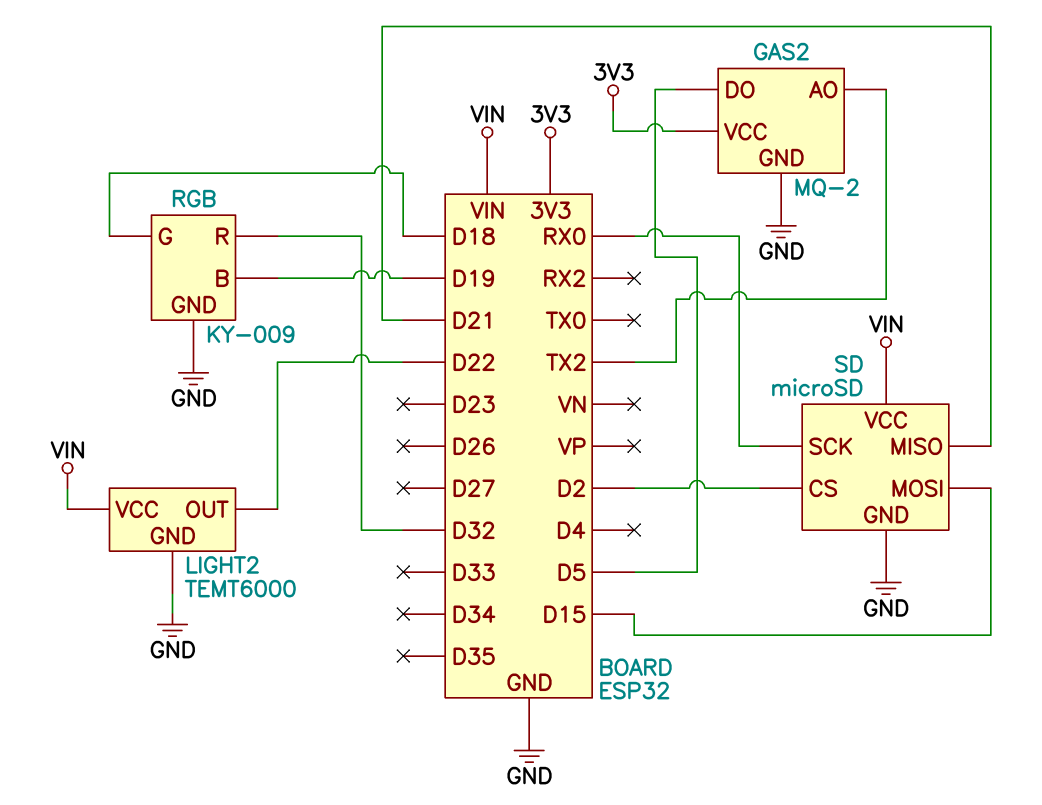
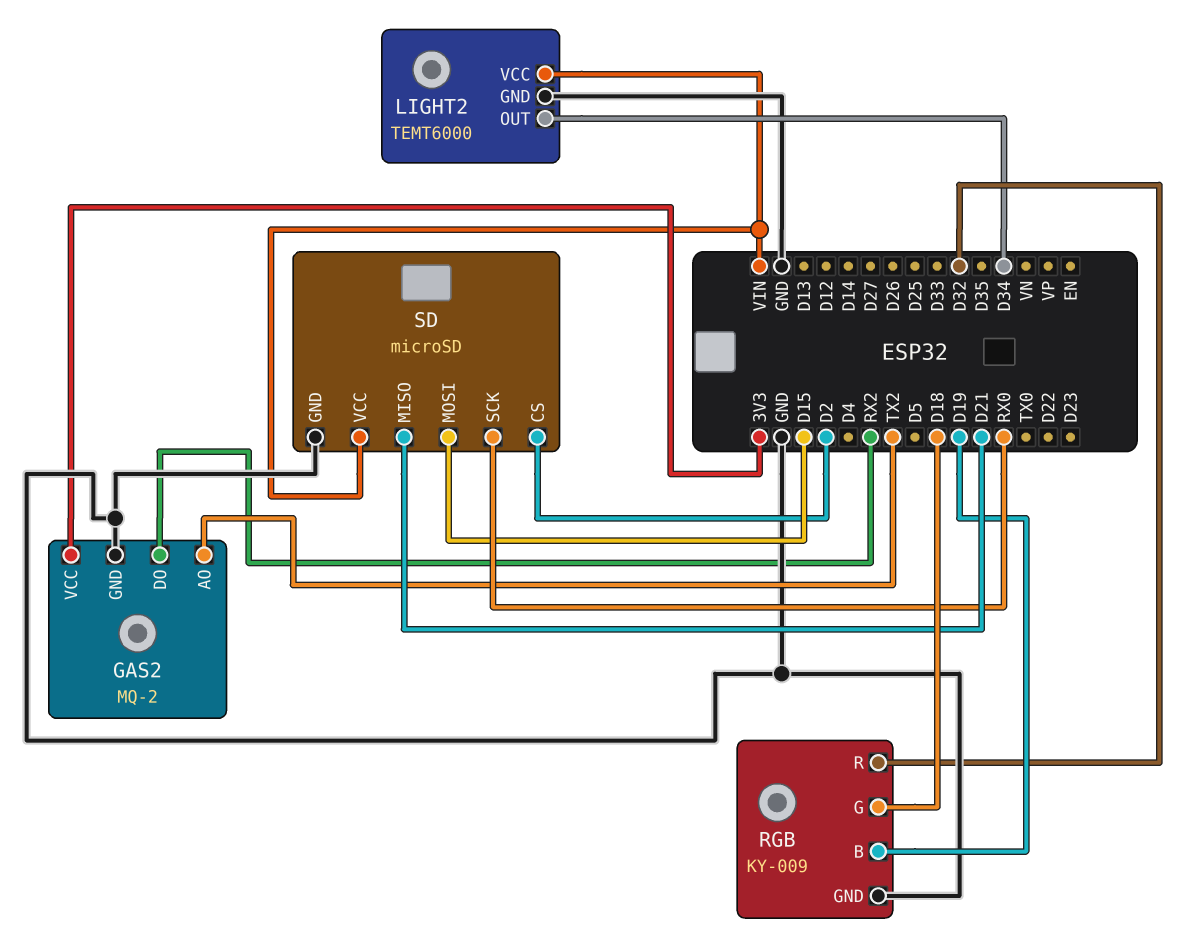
GAS2 pin DO: D5 -> RX2
LIGHT2 pin OUT: D22 -> D34

